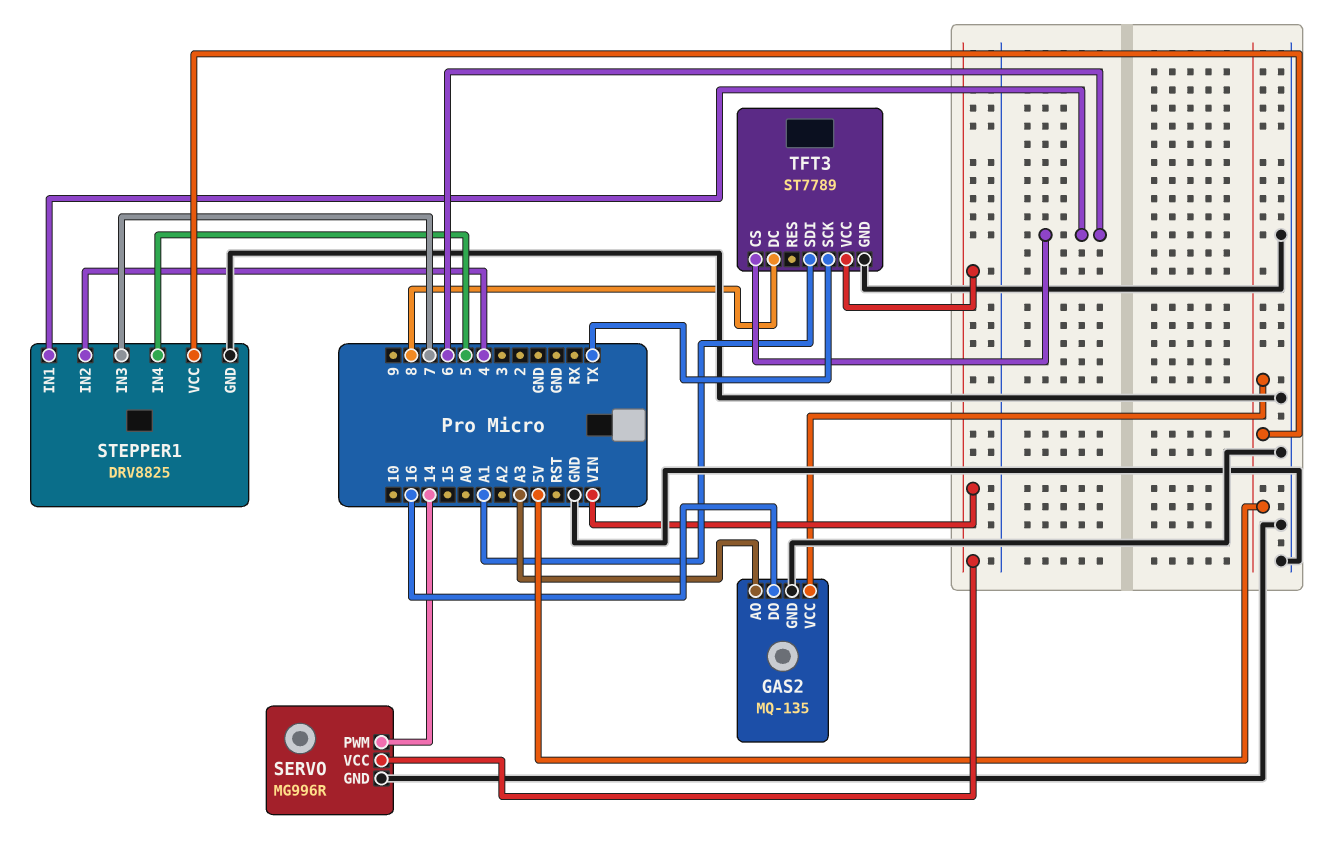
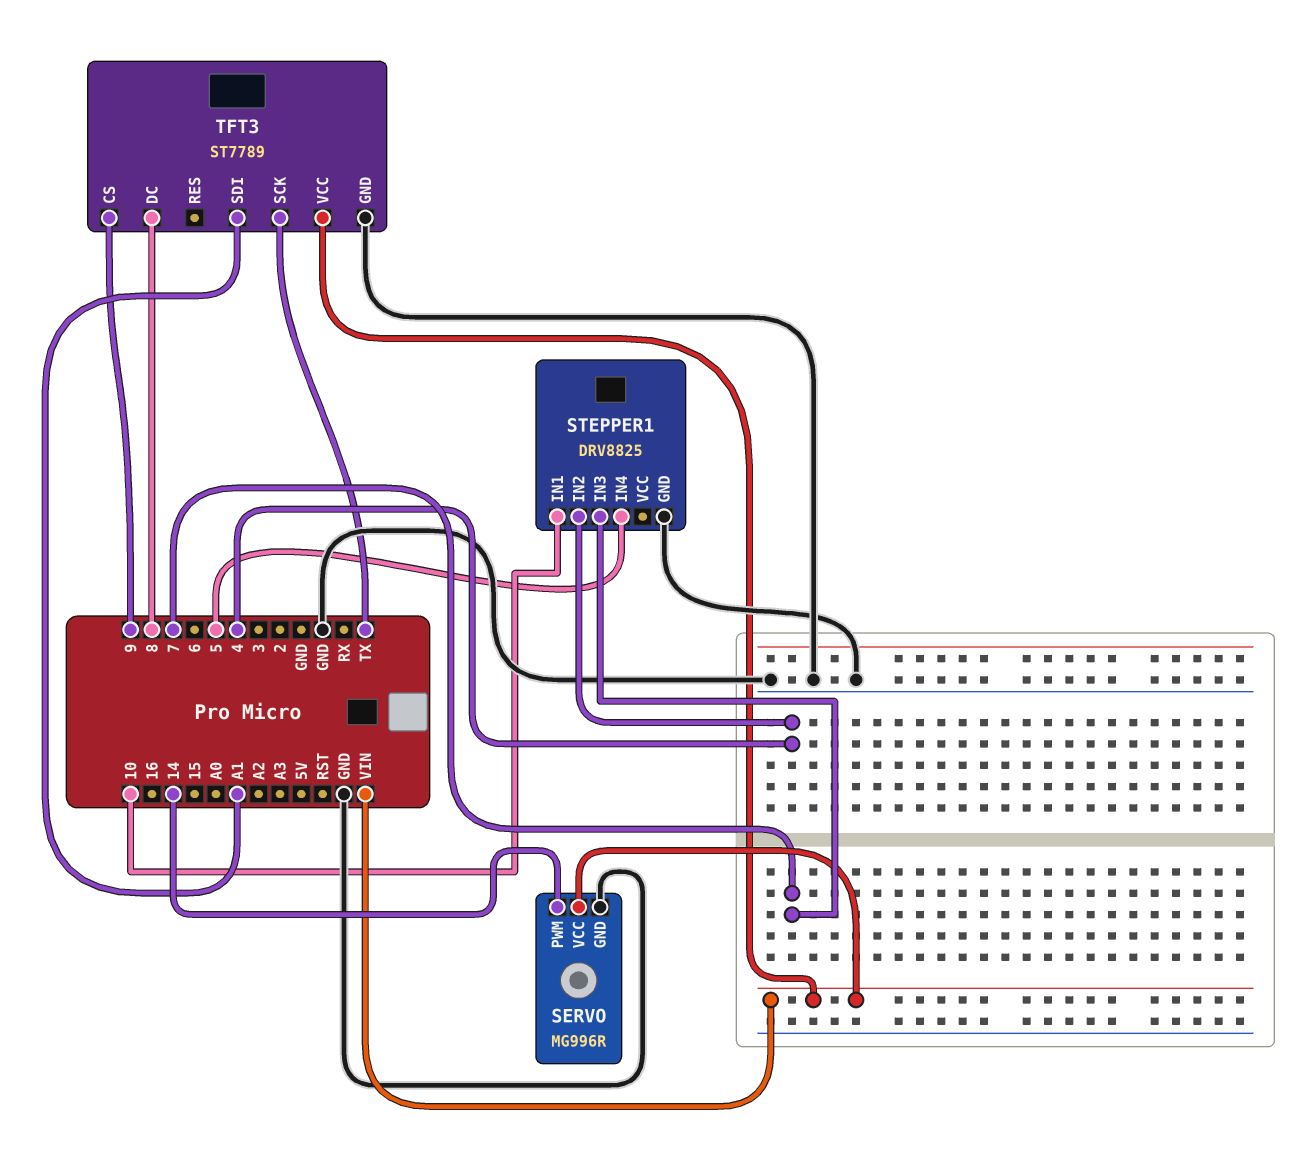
GAS2: MQ-135 -> none
GAS2 pin AO: A3 -> none
GAS2 pin DO: 16 -> none
GAS2 pin GND: GND -> none
GAS2 pin VCC: 5V -> none
STEPPER1 pin IN1: 6 -> 10
STEPPER1 pin VCC: 5V -> none
TFT3 pin CS: 6 -> 9

